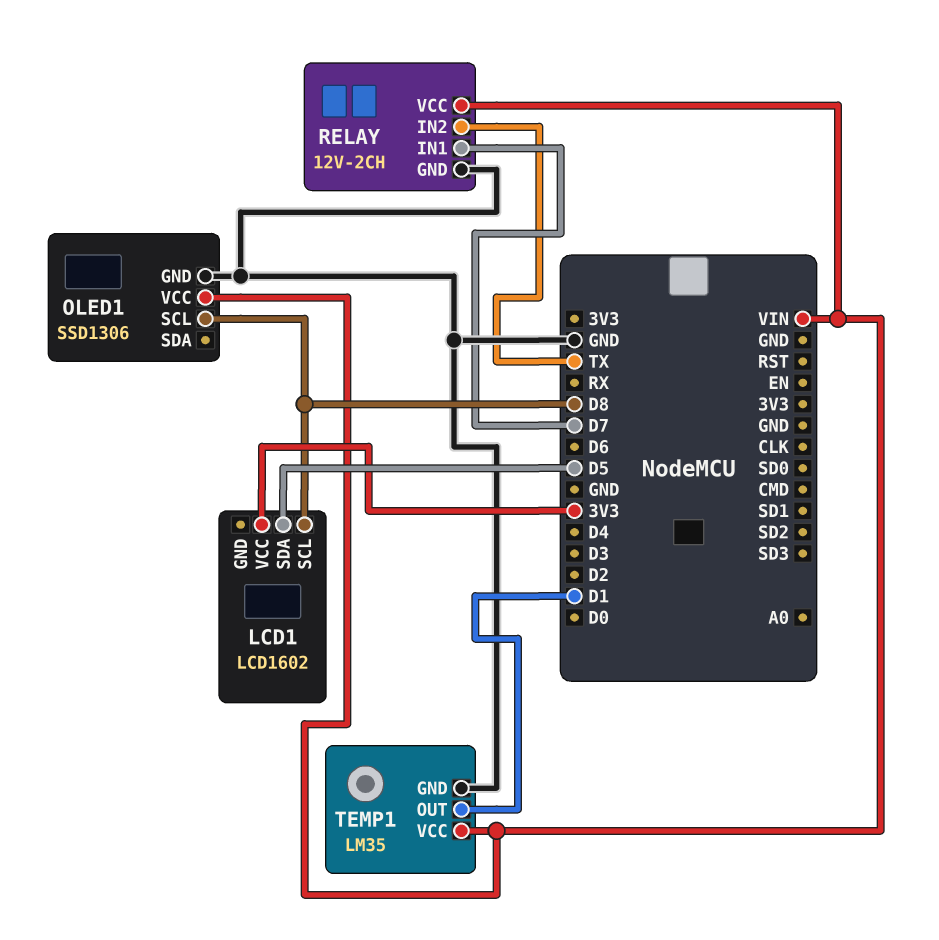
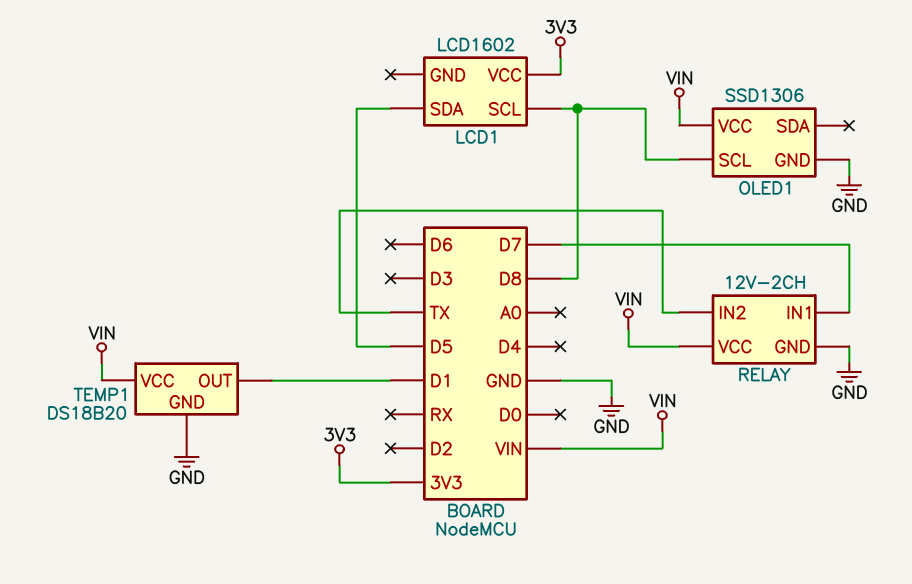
TEMP1: LM35 -> DS18B20

